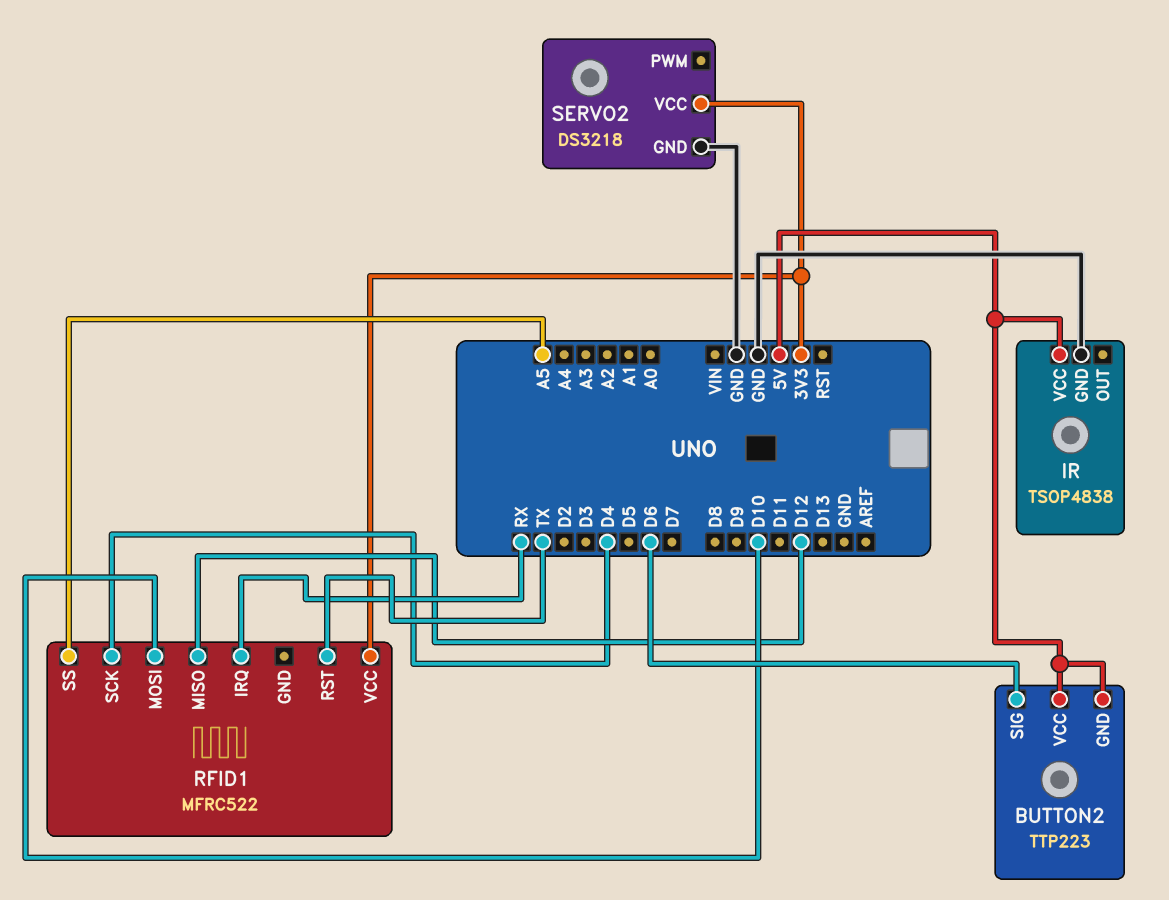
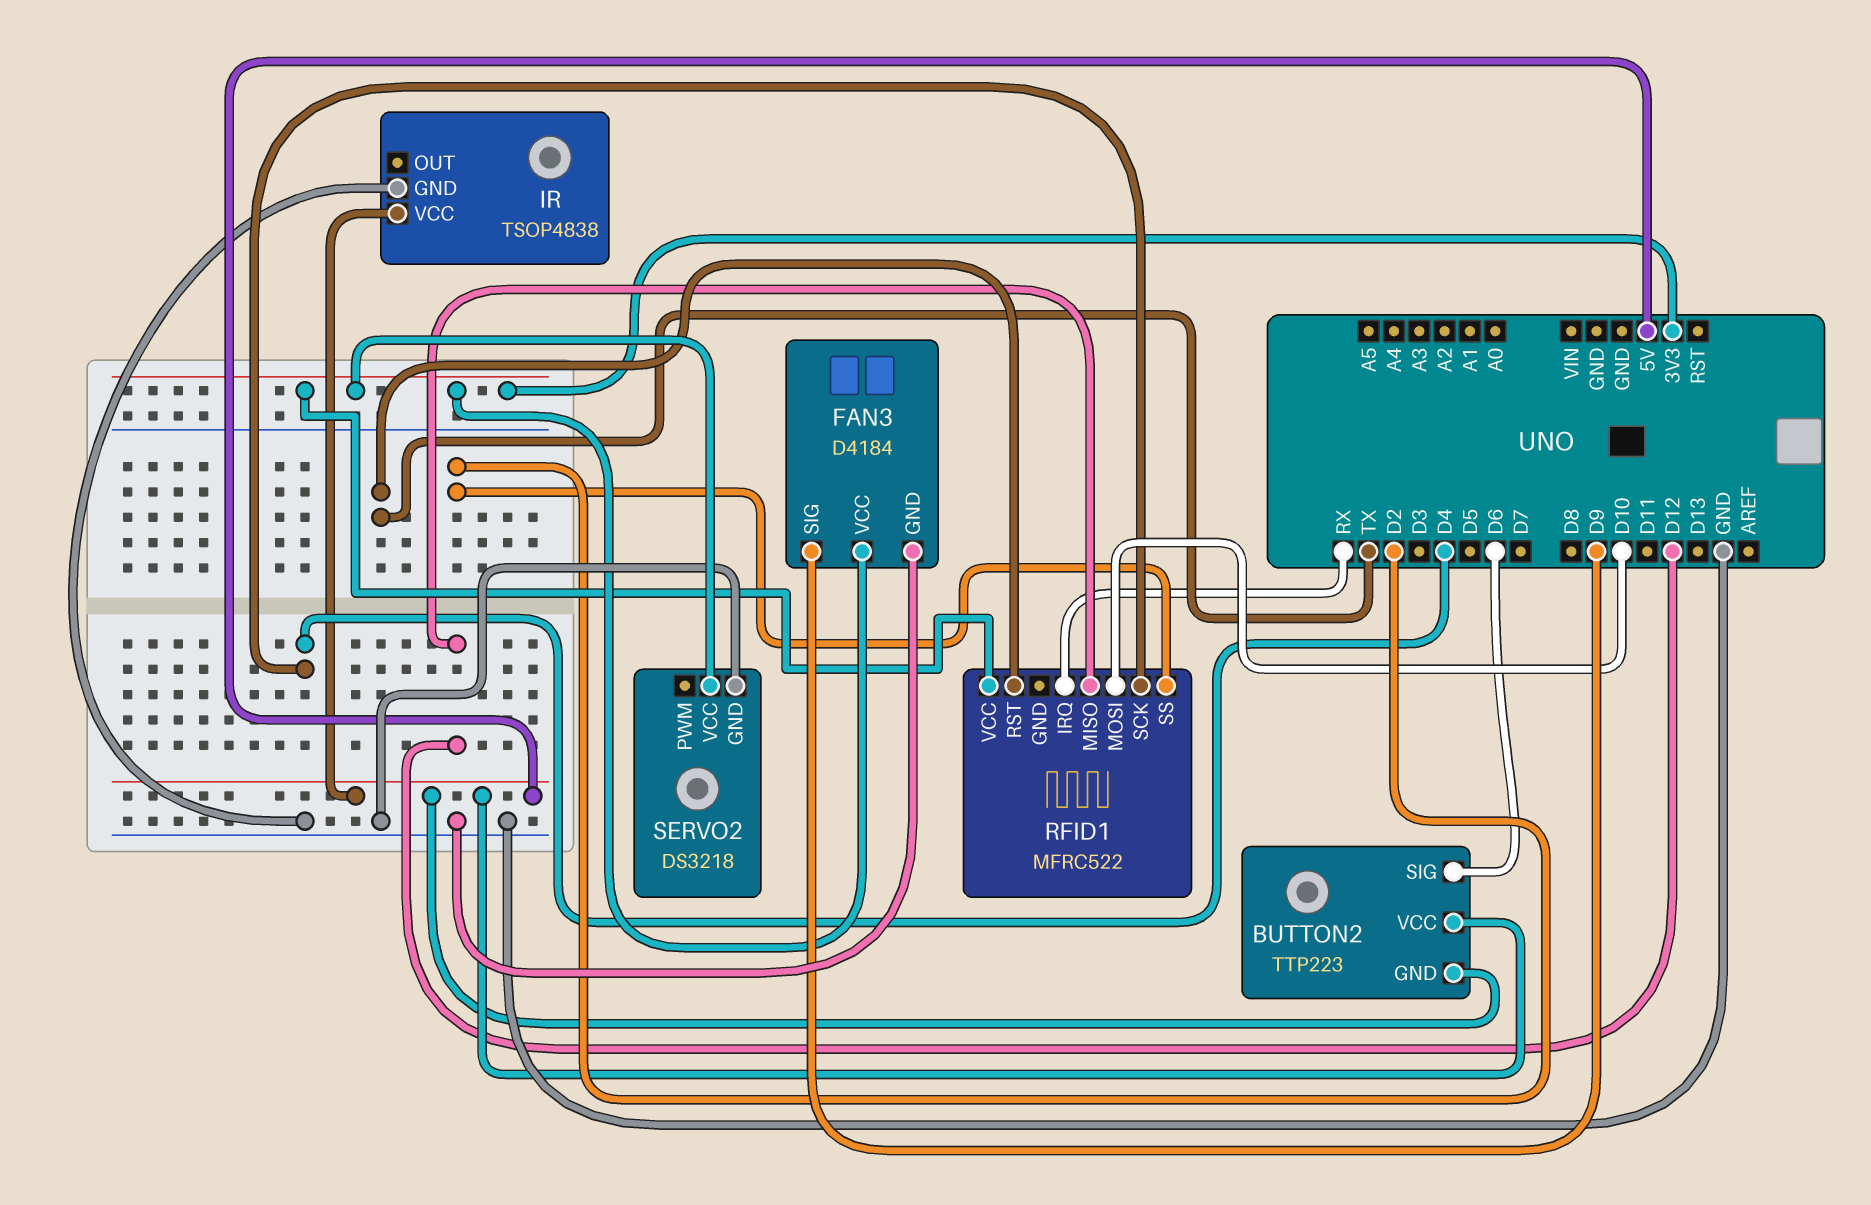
FAN3: none -> D4184
FAN3 pin GND: none -> GND
FAN3 pin SIG: none -> D9
FAN3 pin VCC: none -> 3V3
RFID1 pin SS: A5 -> D2

